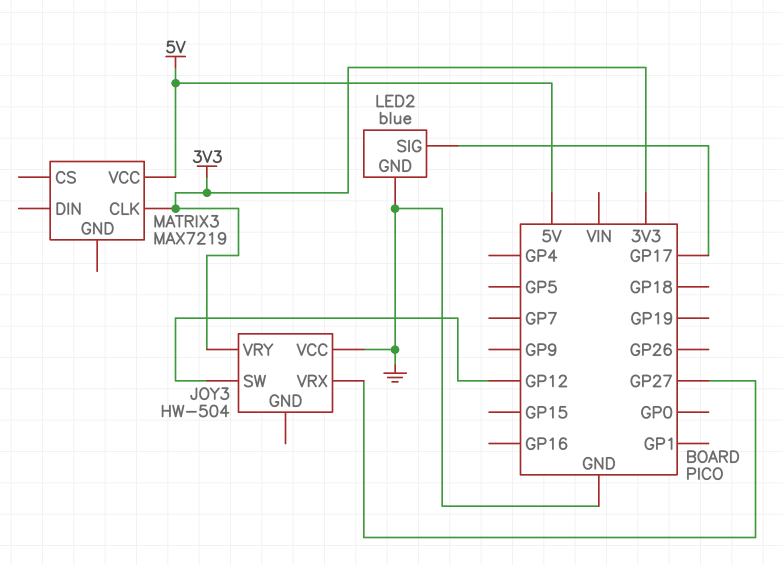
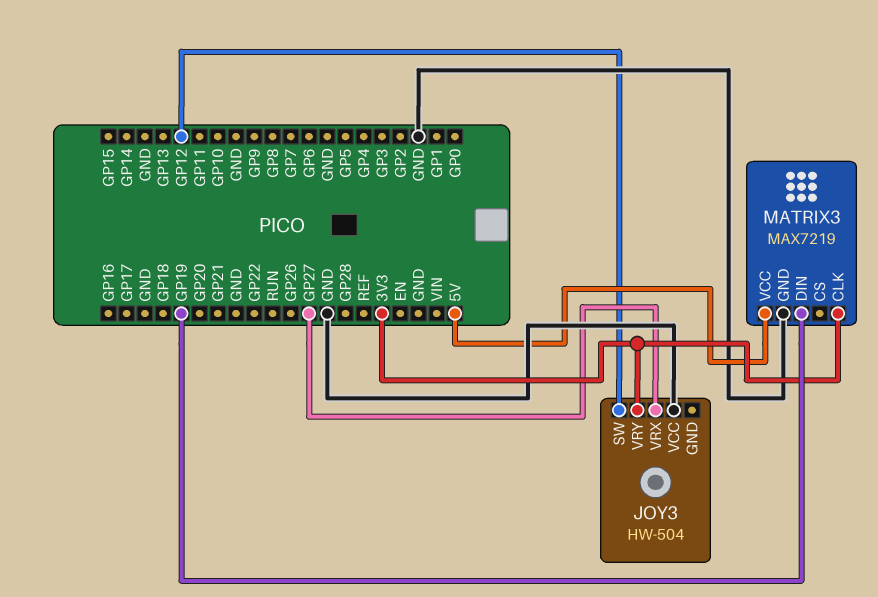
LED2: blue -> none
LED2 pin GND: GND -> none
LED2 pin SIG: GP17 -> none
MATRIX3 pin DIN: none -> GP19
MATRIX3 pin GND: none -> GND

